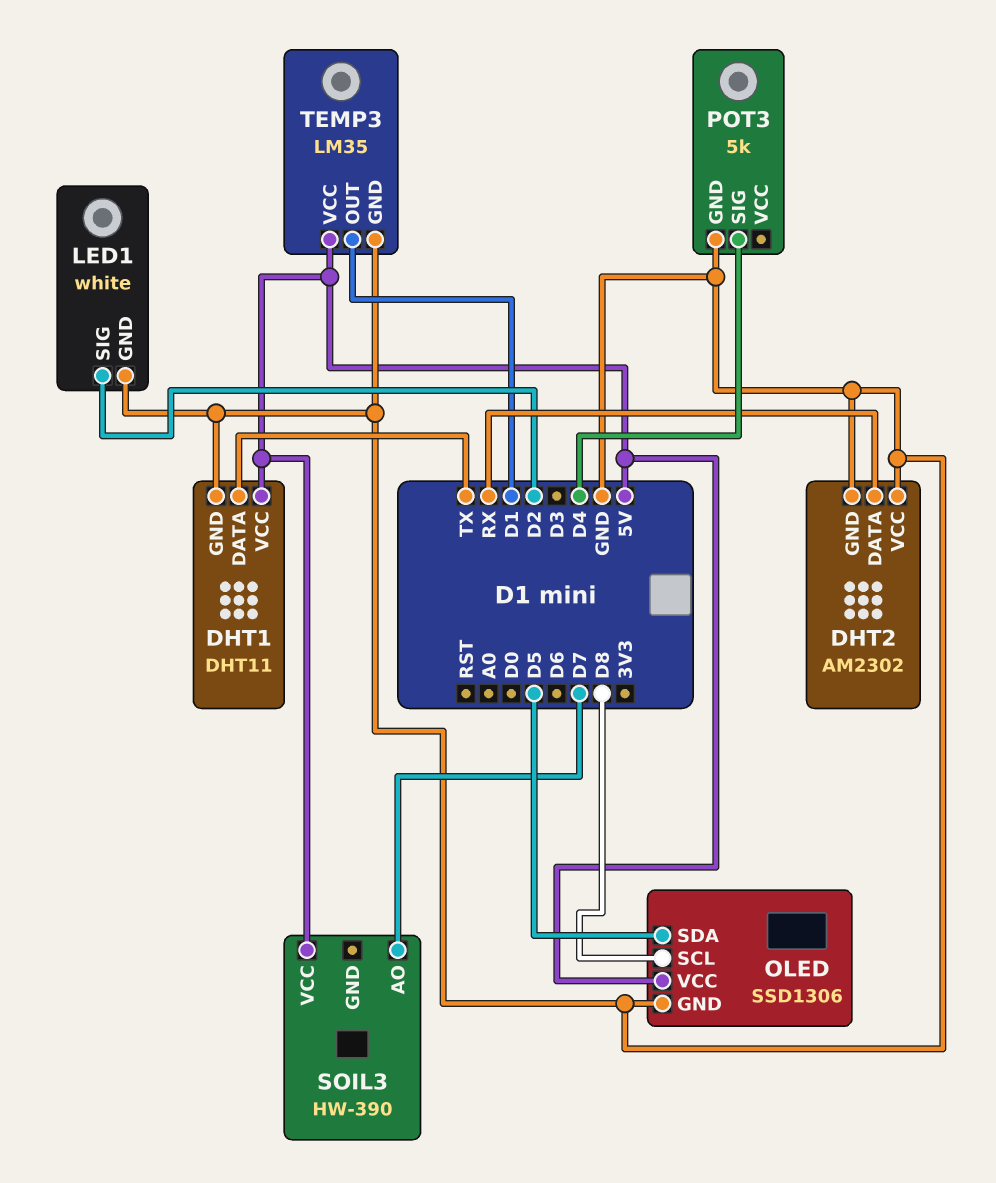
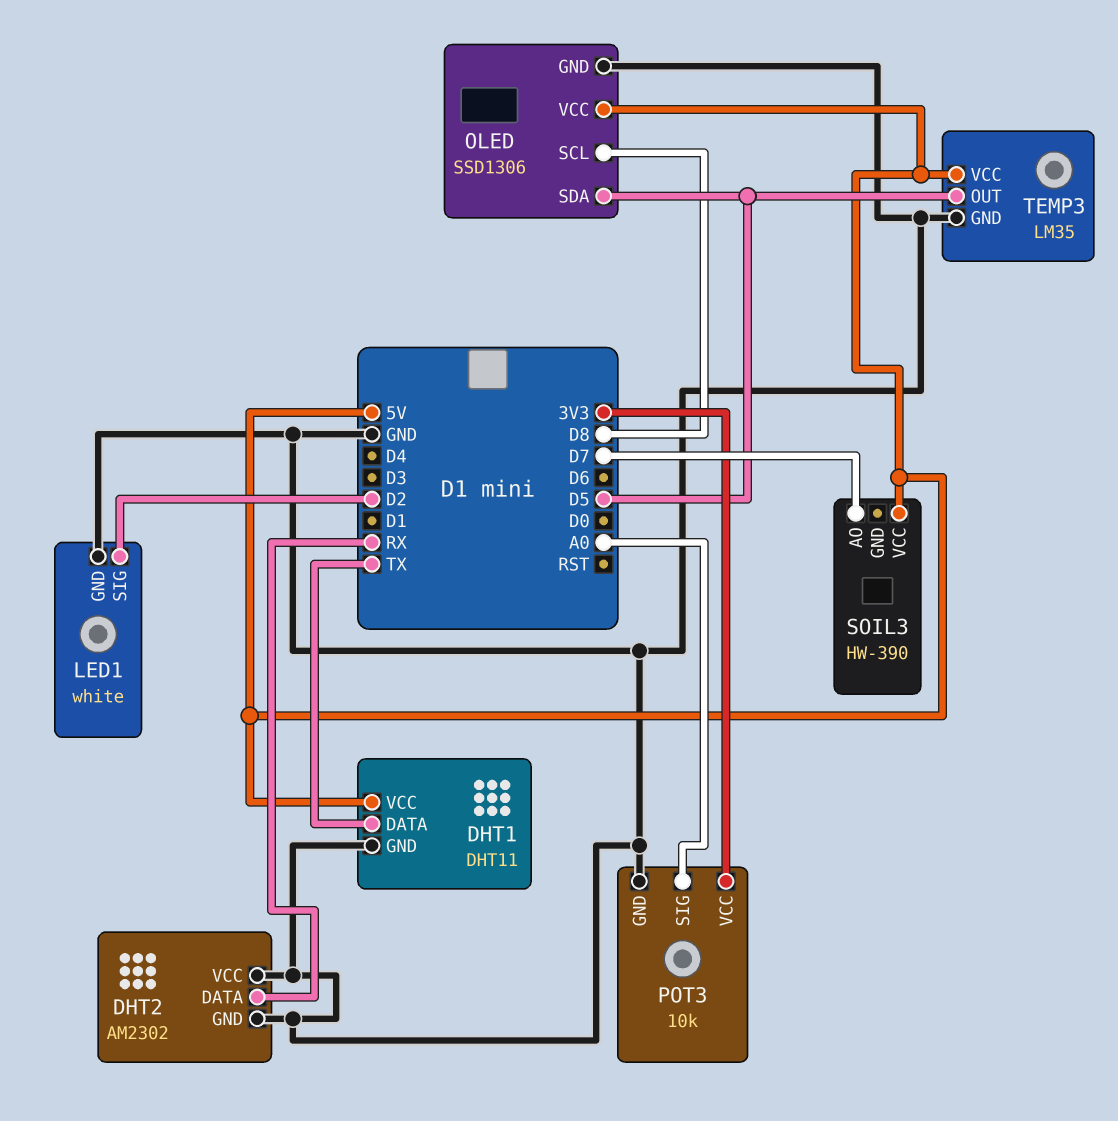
POT3: 5k -> 10k
POT3 pin SIG: D4 -> A0
POT3 pin VCC: none -> 3V3
TEMP3 pin OUT: D1 -> D5

